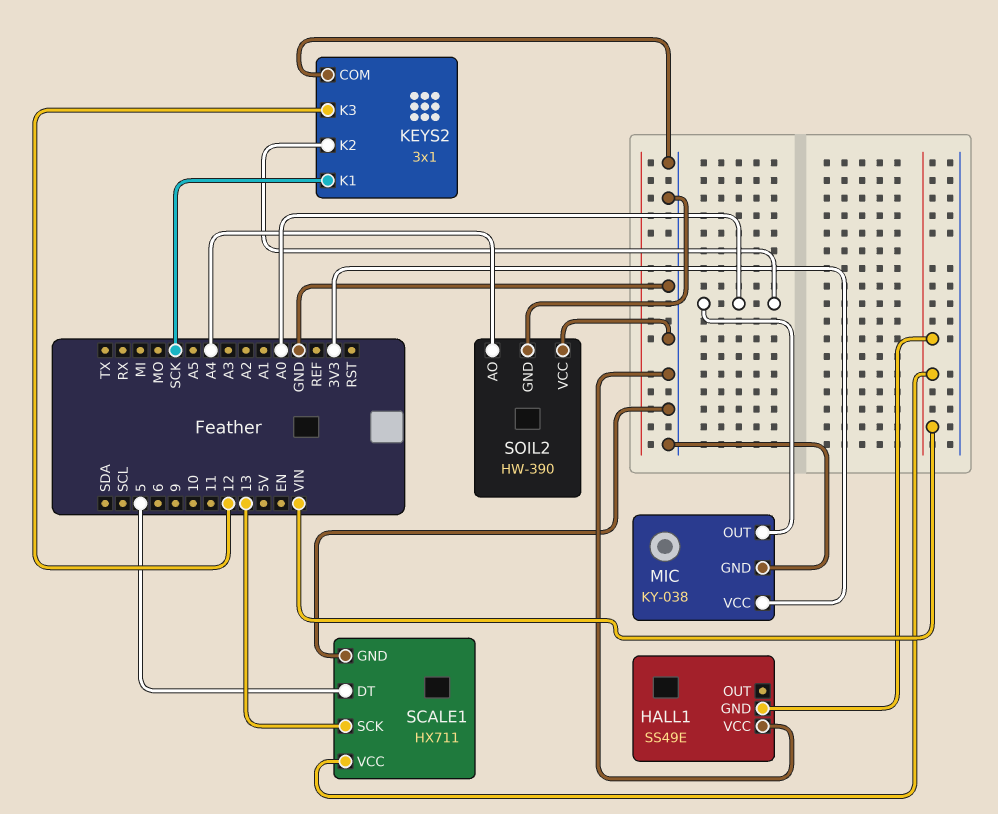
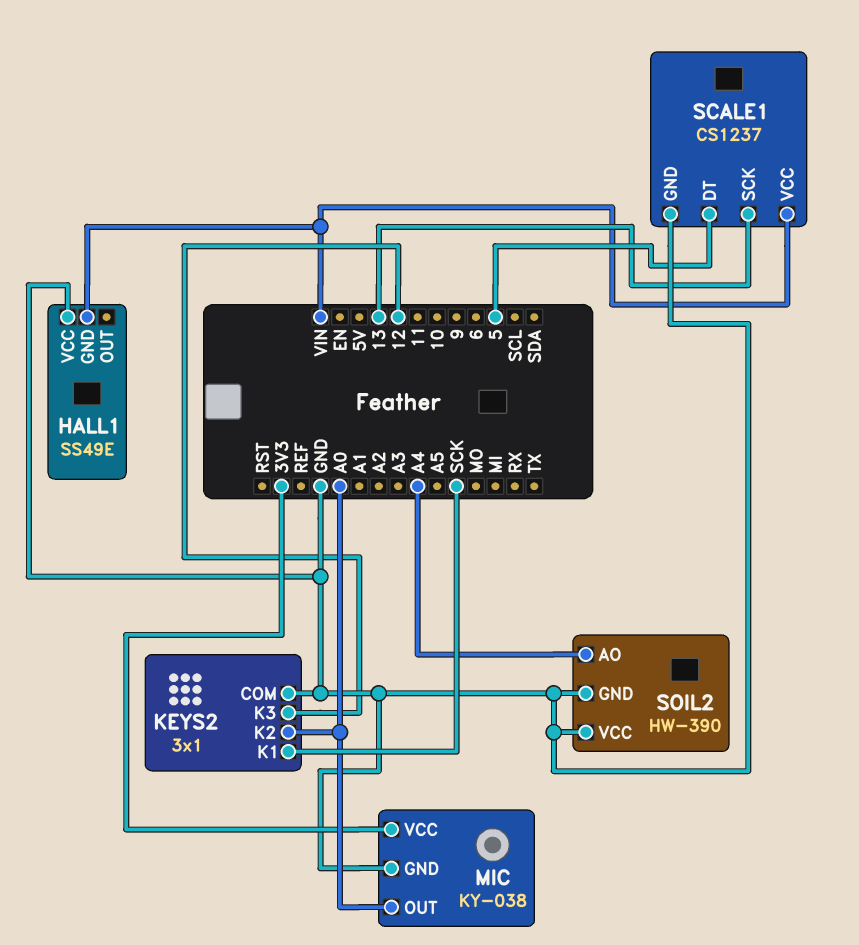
SCALE1: HX711 -> CS1237

